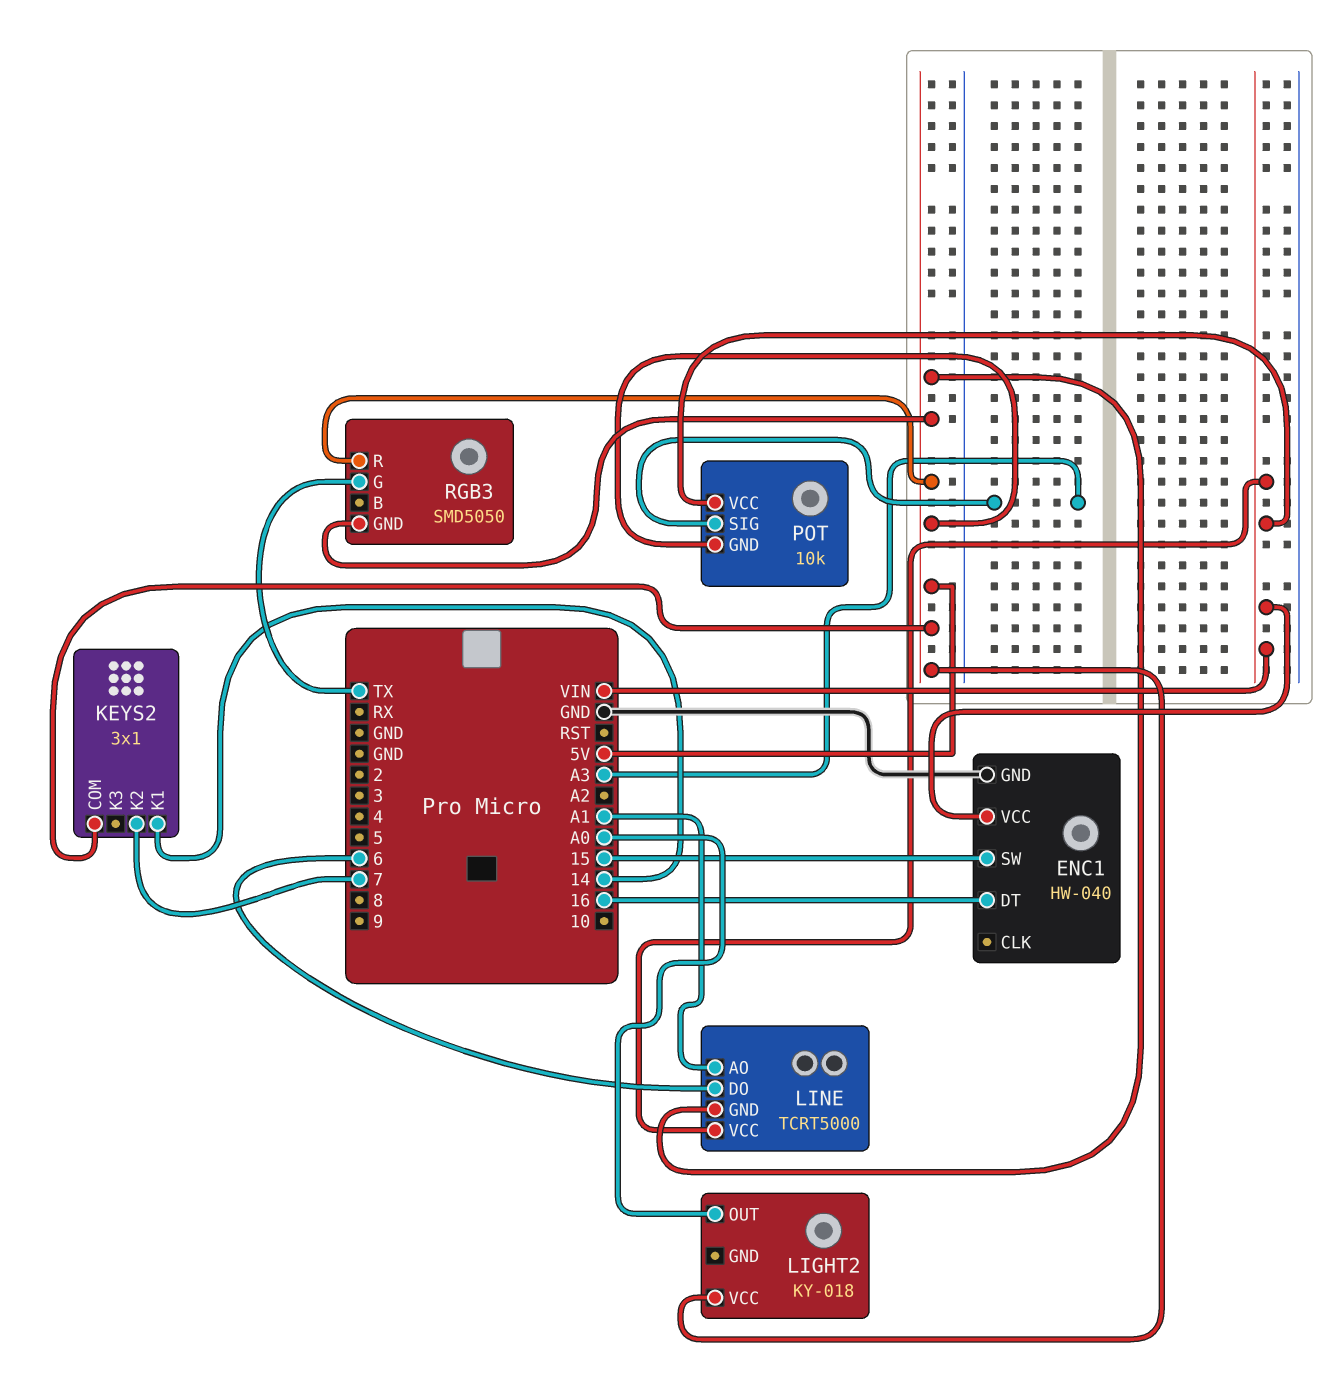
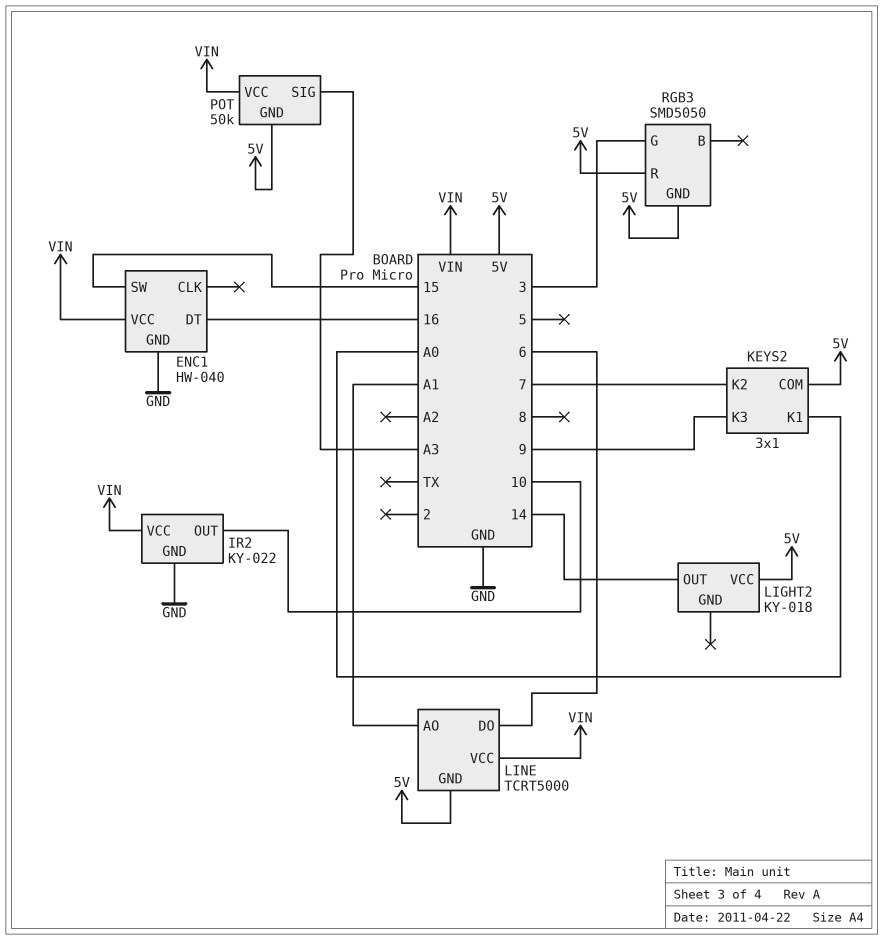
IR2: none -> KY-022
IR2 pin GND: none -> GND
IR2 pin OUT: none -> 10
IR2 pin VCC: none -> VIN
KEYS2 pin K1: 14 -> A0
KEYS2 pin K3: none -> 9
LIGHT2 pin OUT: A0 -> 14
POT: 10k -> 50k
RGB3 pin G: TX -> 3

